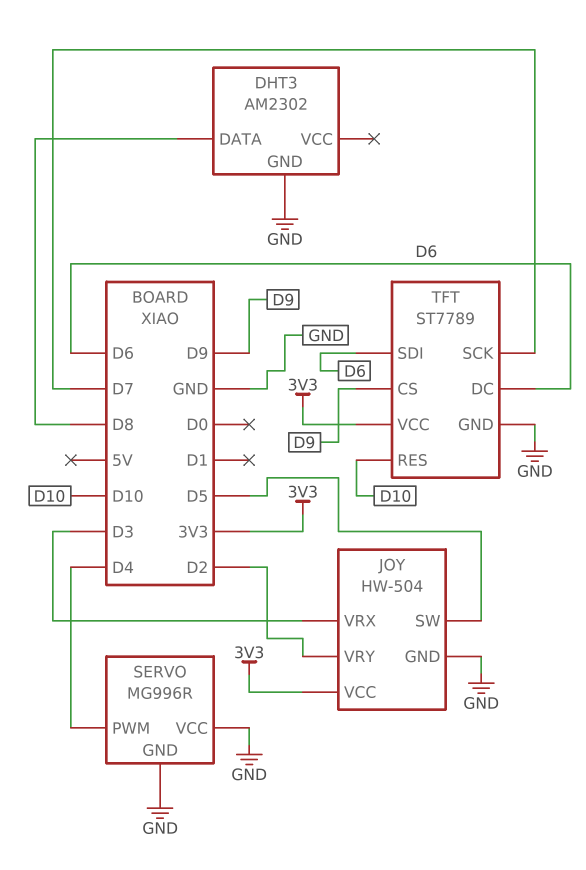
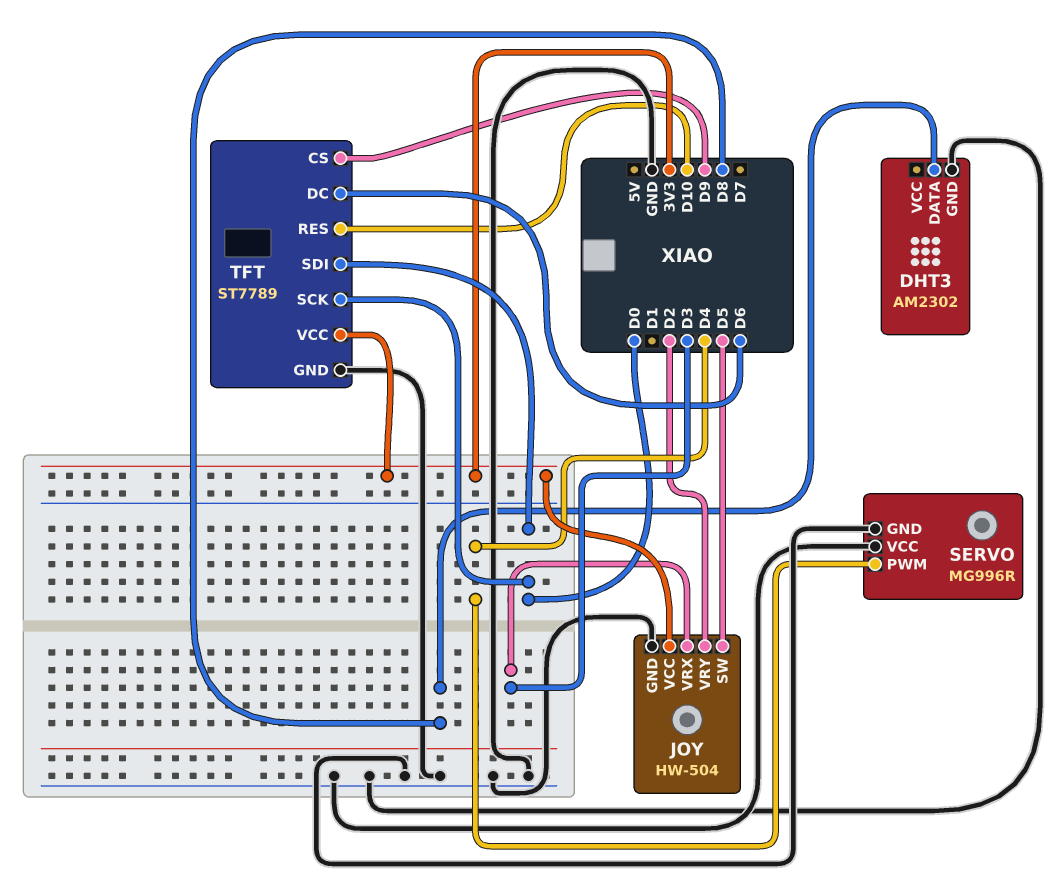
TFT pin SCK: D7 -> D0
TFT pin SDI: D6 -> D0

